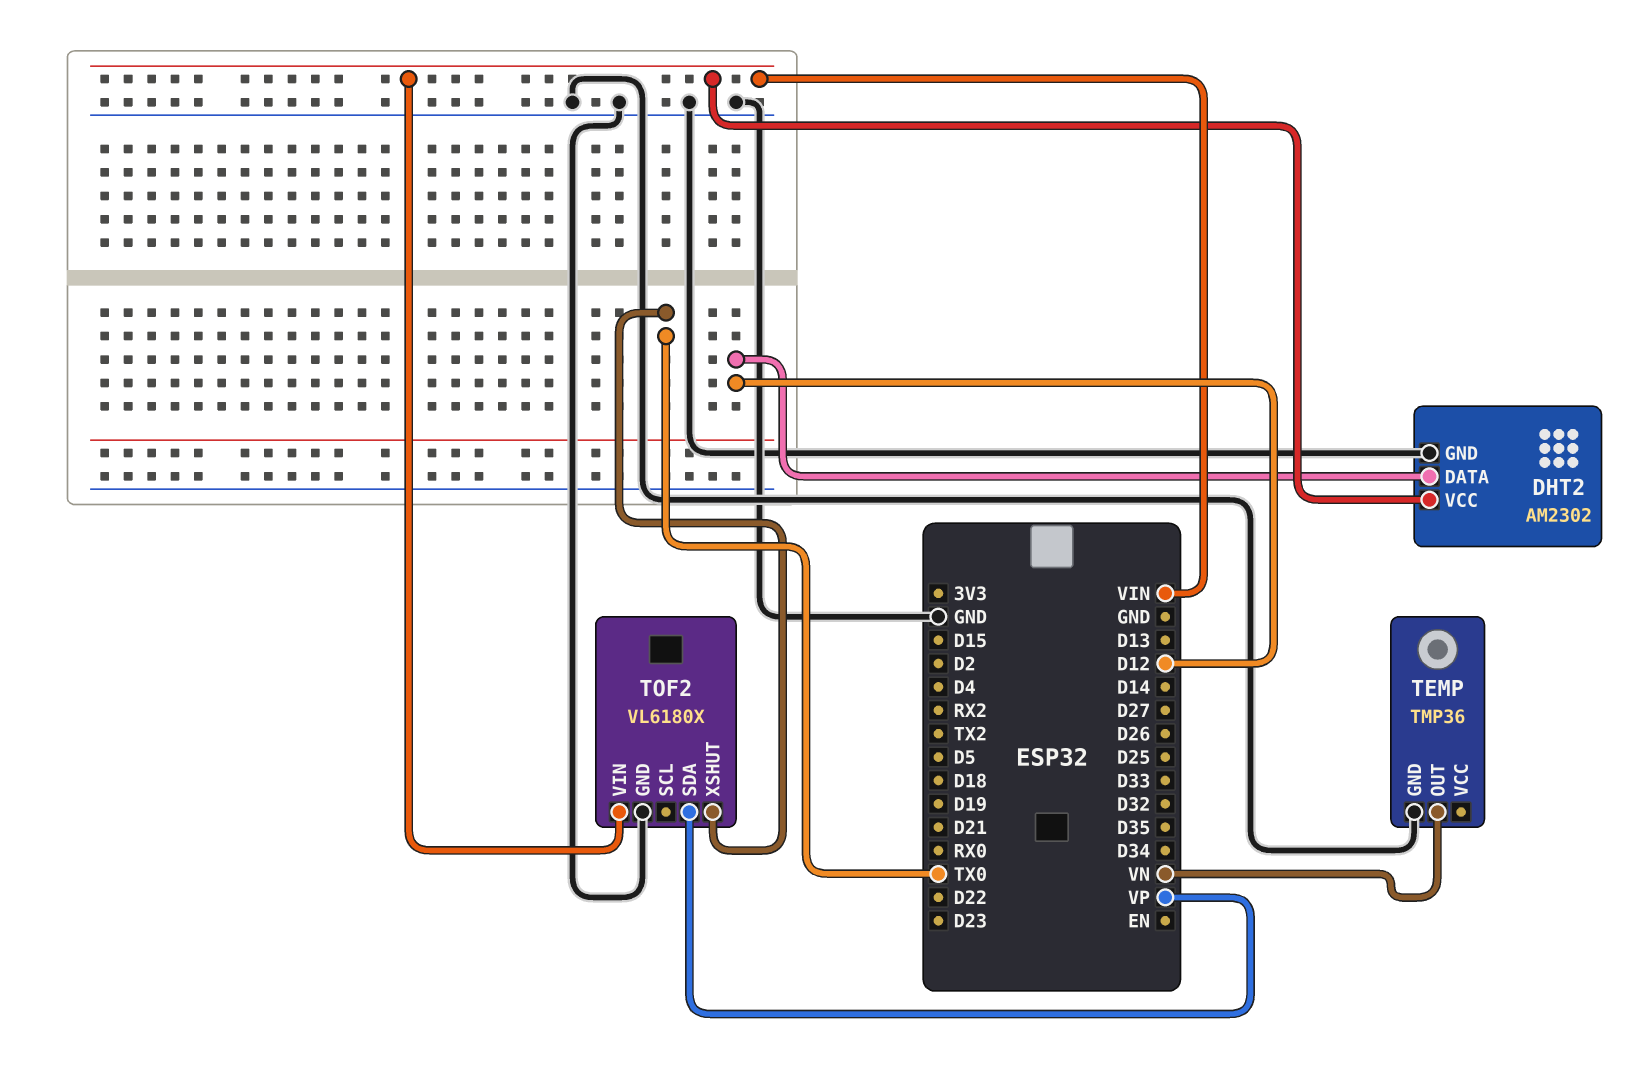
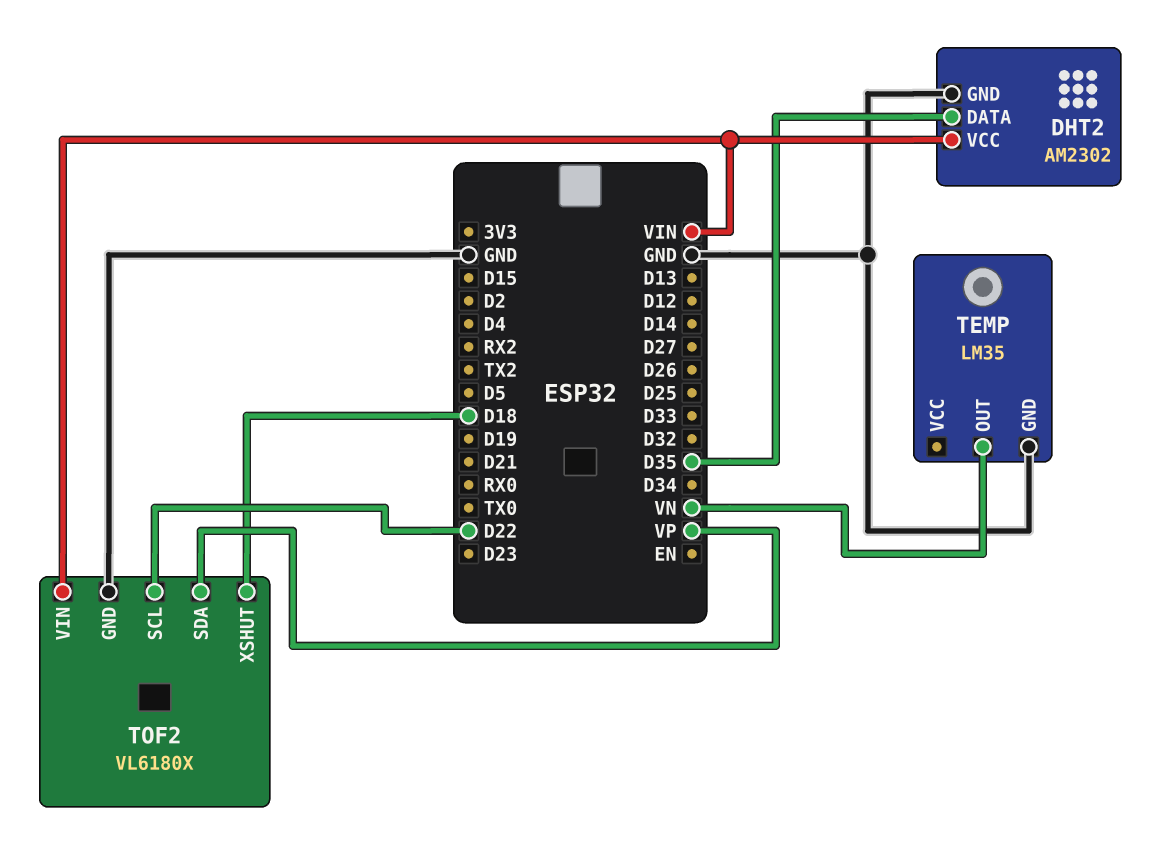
DHT2 pin DATA: D12 -> D35
TEMP: TMP36 -> LM35
TOF2 pin SCL: none -> D22
TOF2 pin XSHUT: TX0 -> D18

